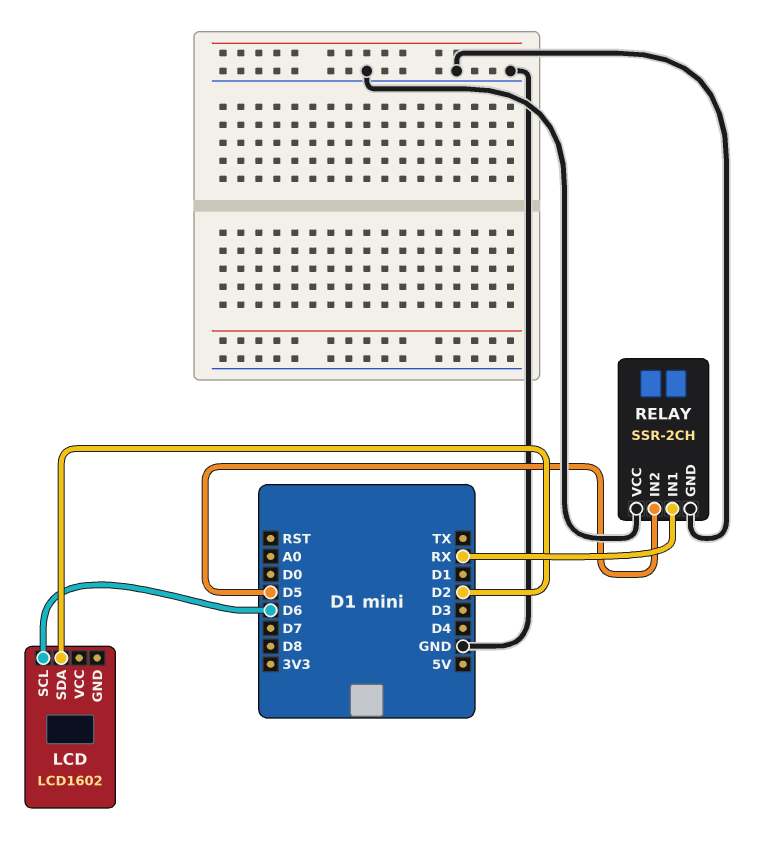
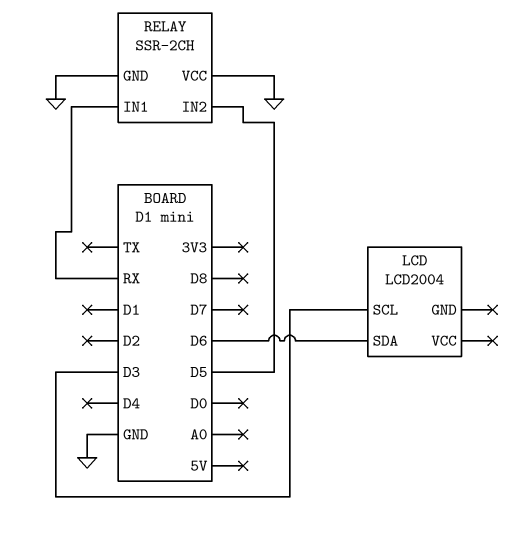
LCD: LCD1602 -> LCD2004
LCD pin SCL: D6 -> D3
LCD pin SDA: D2 -> D6

